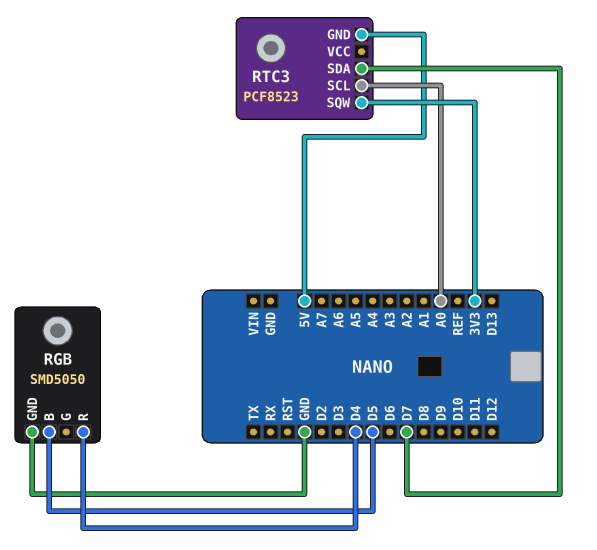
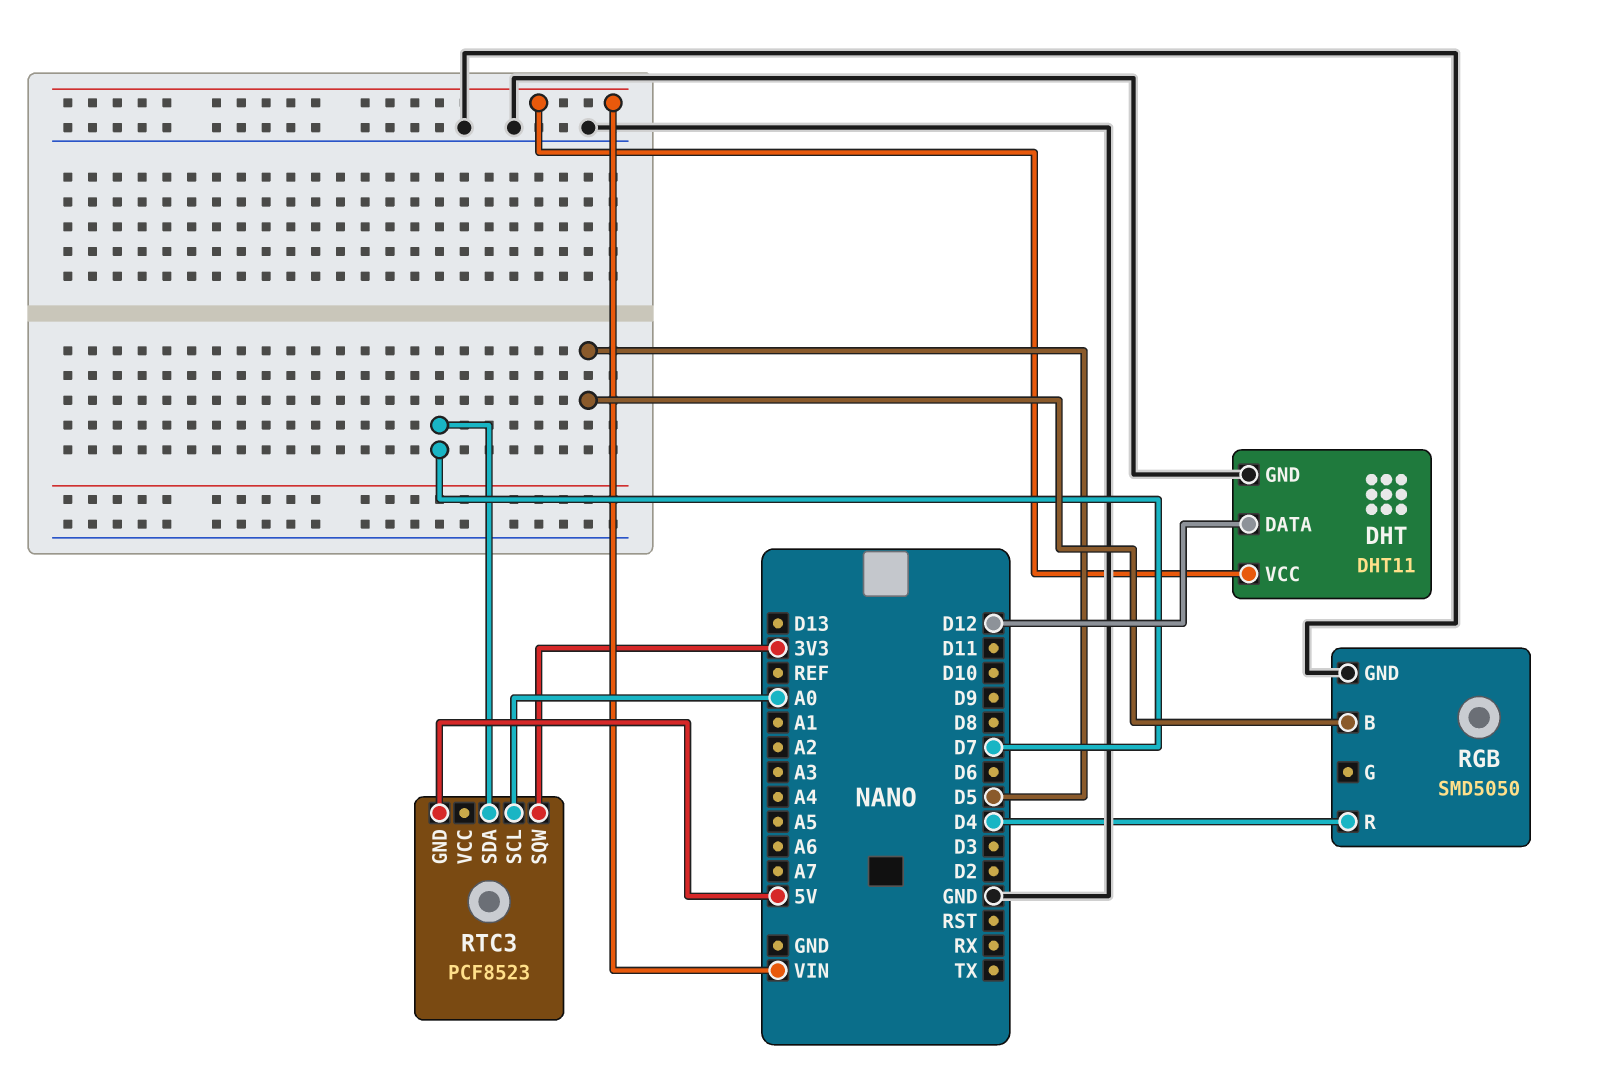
DHT: none -> DHT11
DHT pin DATA: none -> D12
DHT pin GND: none -> GND
DHT pin VCC: none -> VIN

